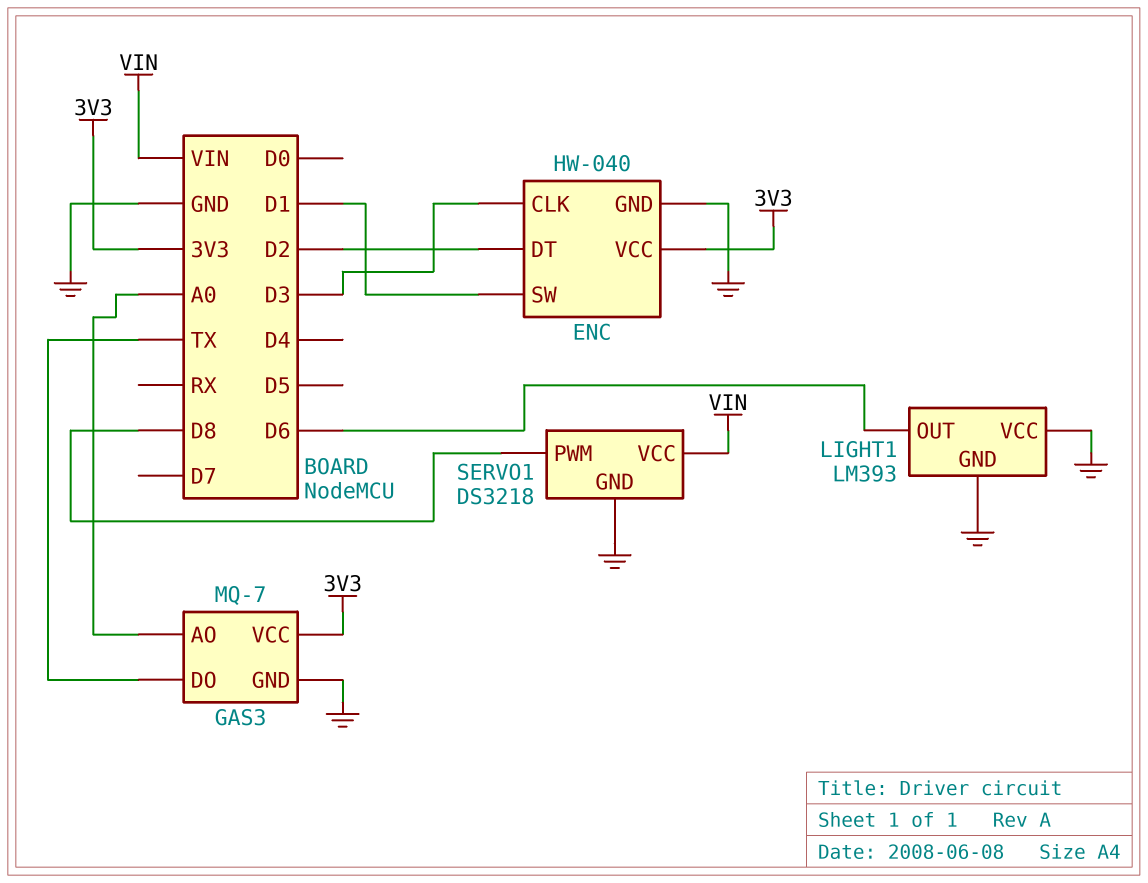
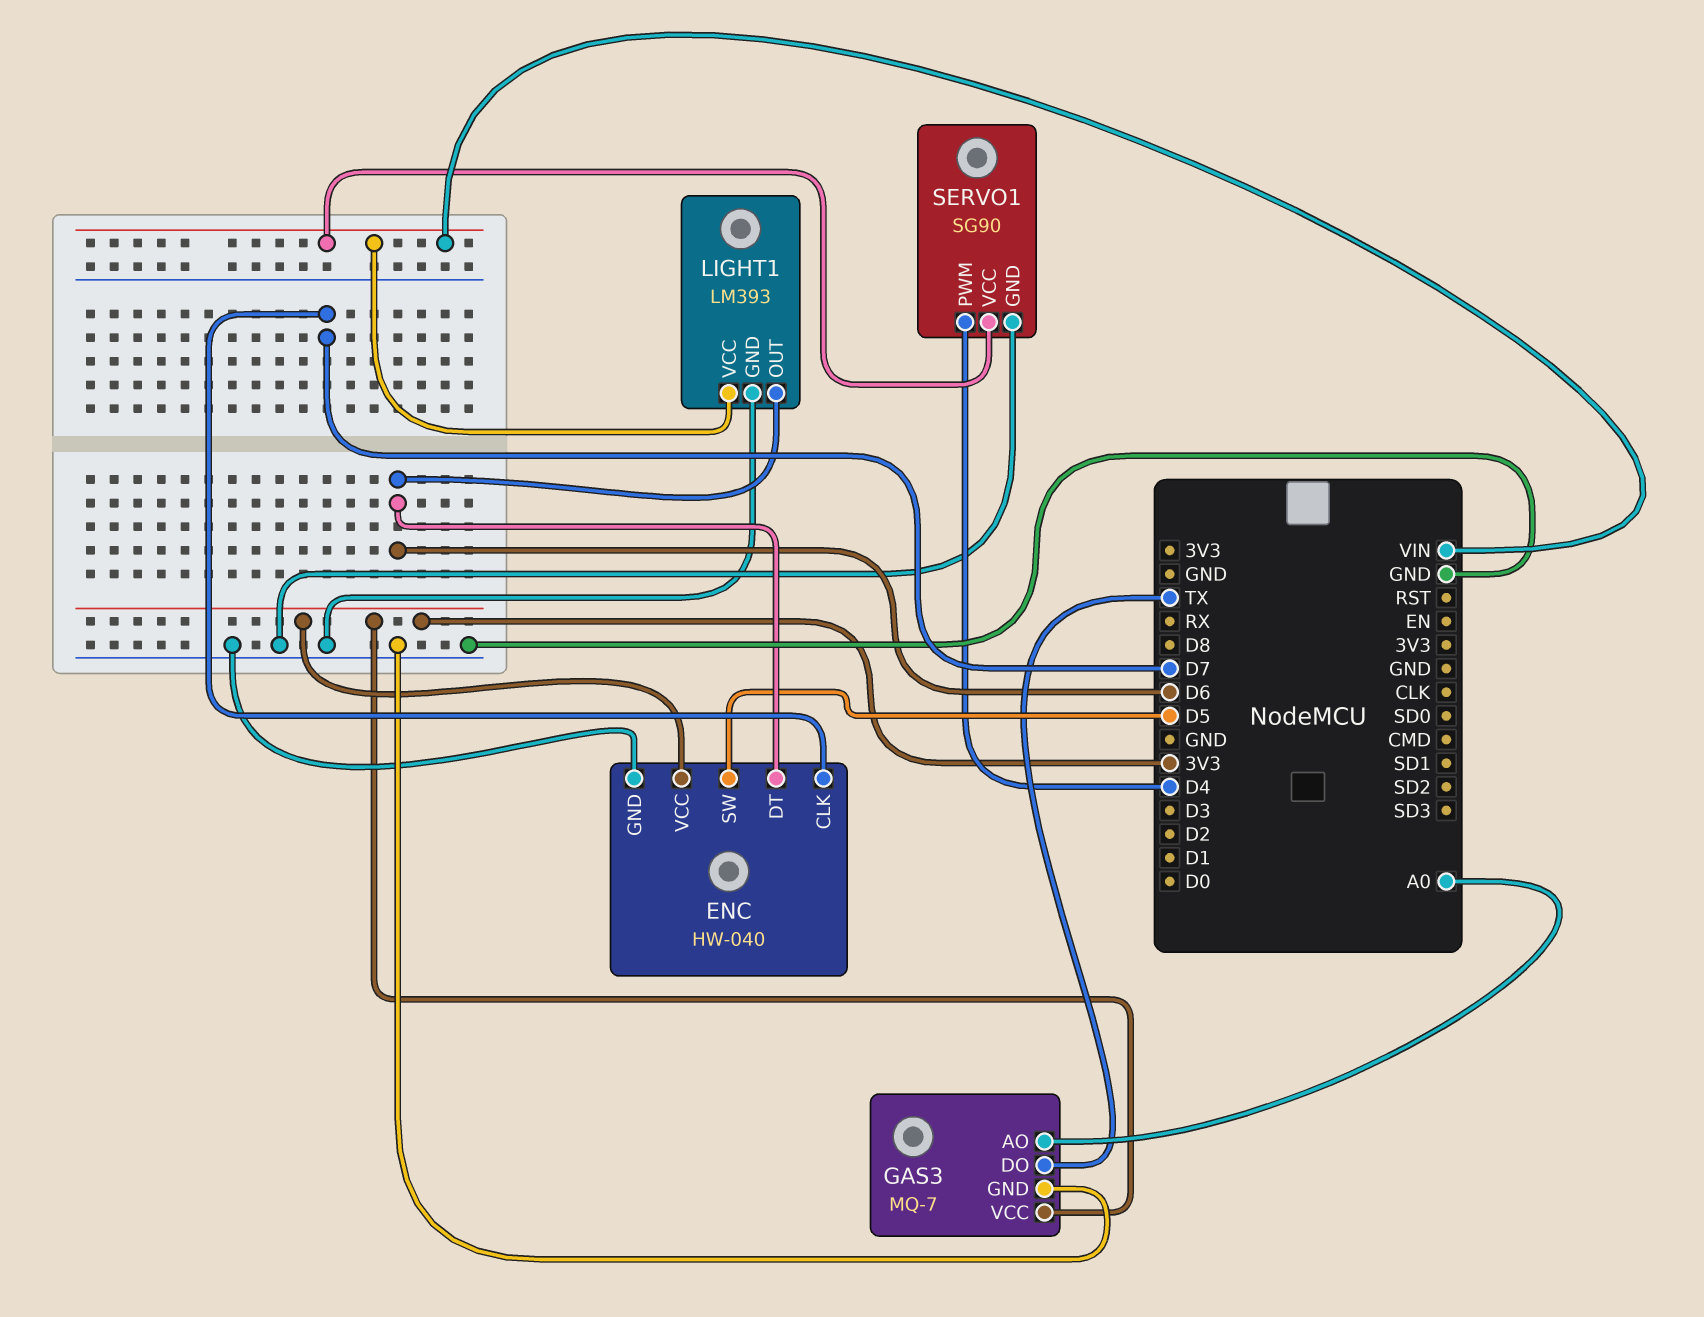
ENC pin CLK: D3 -> D7
ENC pin DT: D2 -> D6
ENC pin SW: D1 -> D5
LIGHT1 pin VCC: GND -> VIN
SERVO1: DS3218 -> SG90
SERVO1 pin PWM: D8 -> D4

